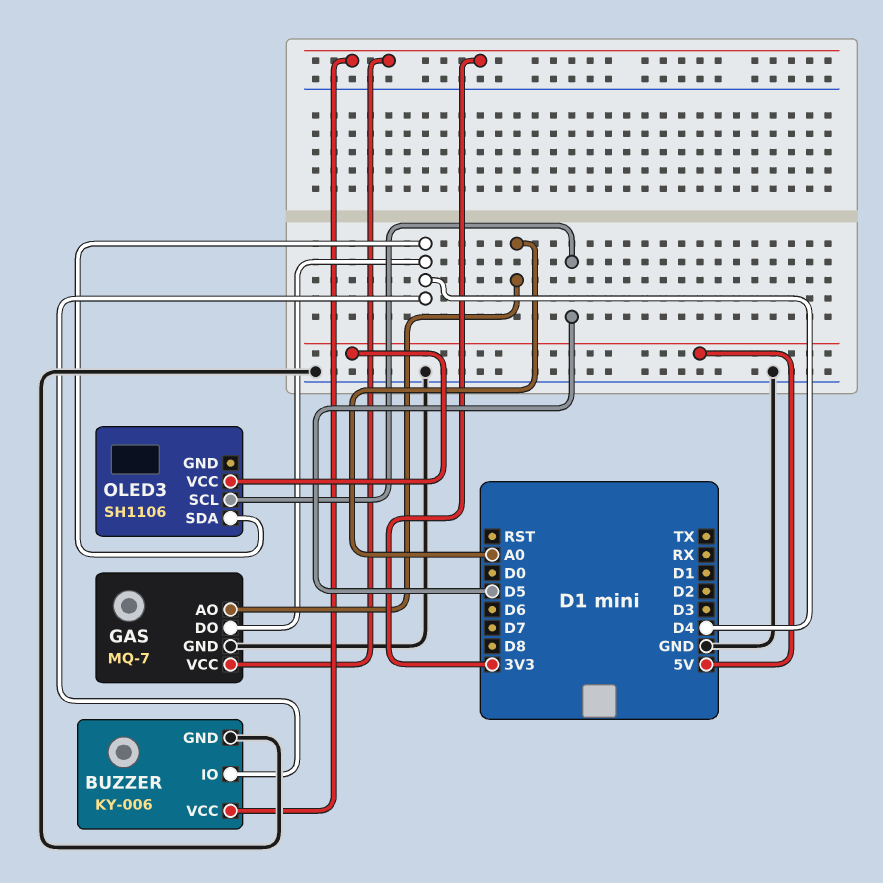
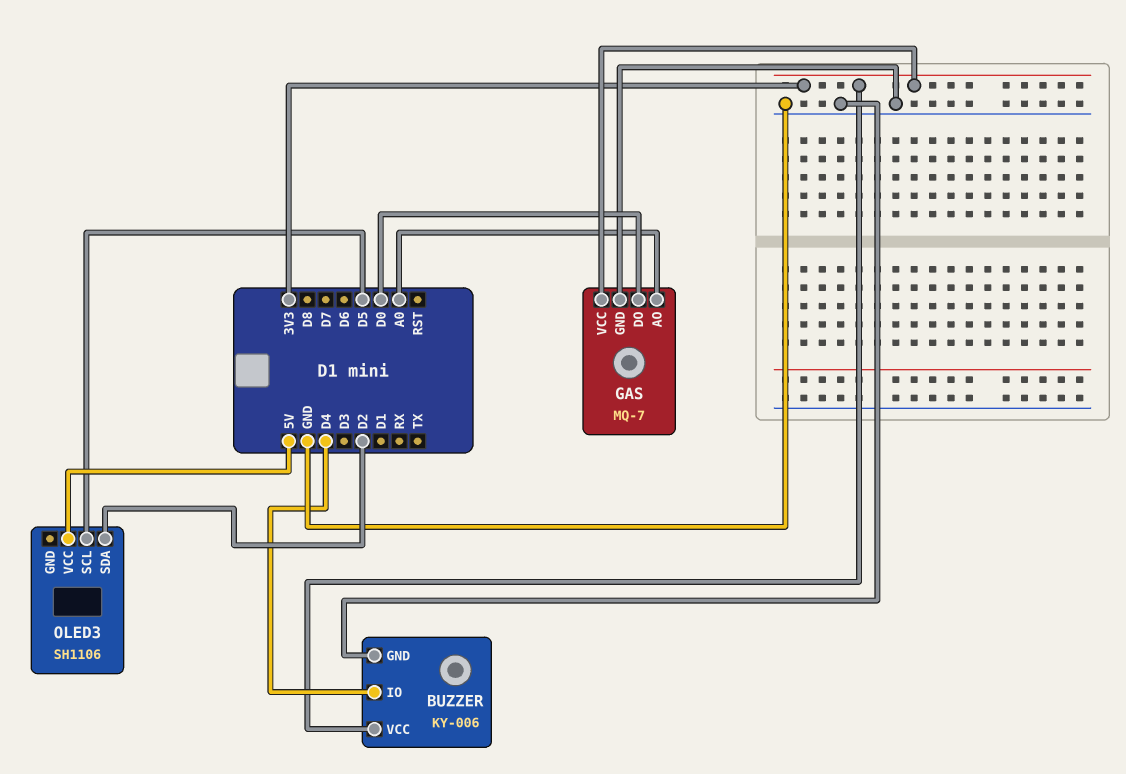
GAS pin DO: D4 -> D0
OLED3 pin SDA: D4 -> D2

